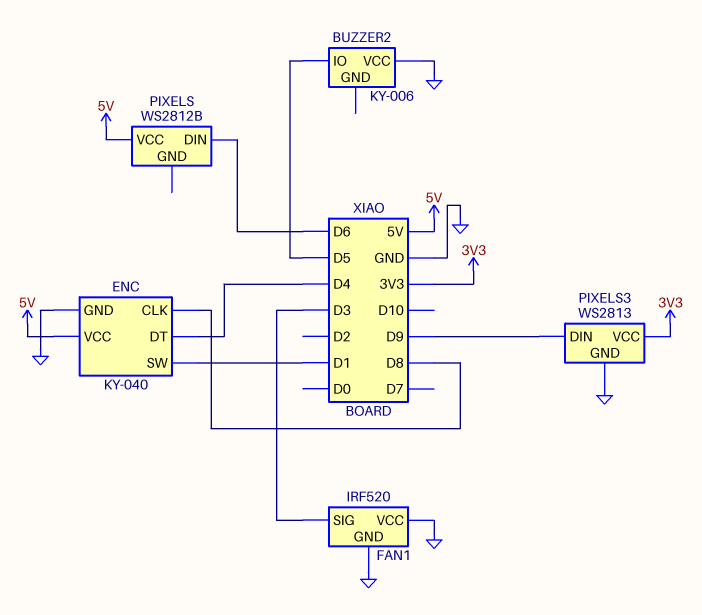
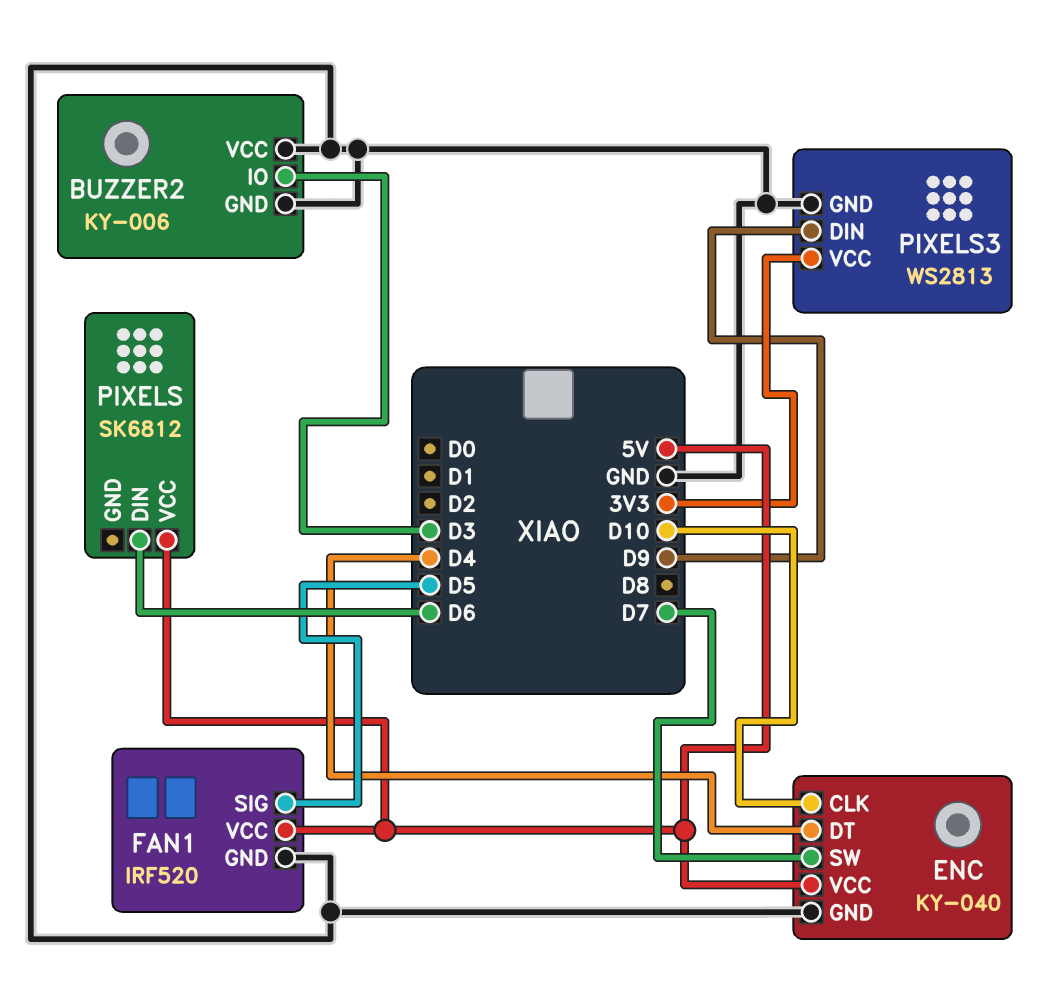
BUZZER2 pin GND: none -> GND
BUZZER2 pin IO: D5 -> D3
ENC pin CLK: D8 -> D10
ENC pin SW: D1 -> D7
FAN1 pin SIG: D3 -> D5
FAN1 pin VCC: GND -> 5V
PIXELS: WS2812B -> SK6812

